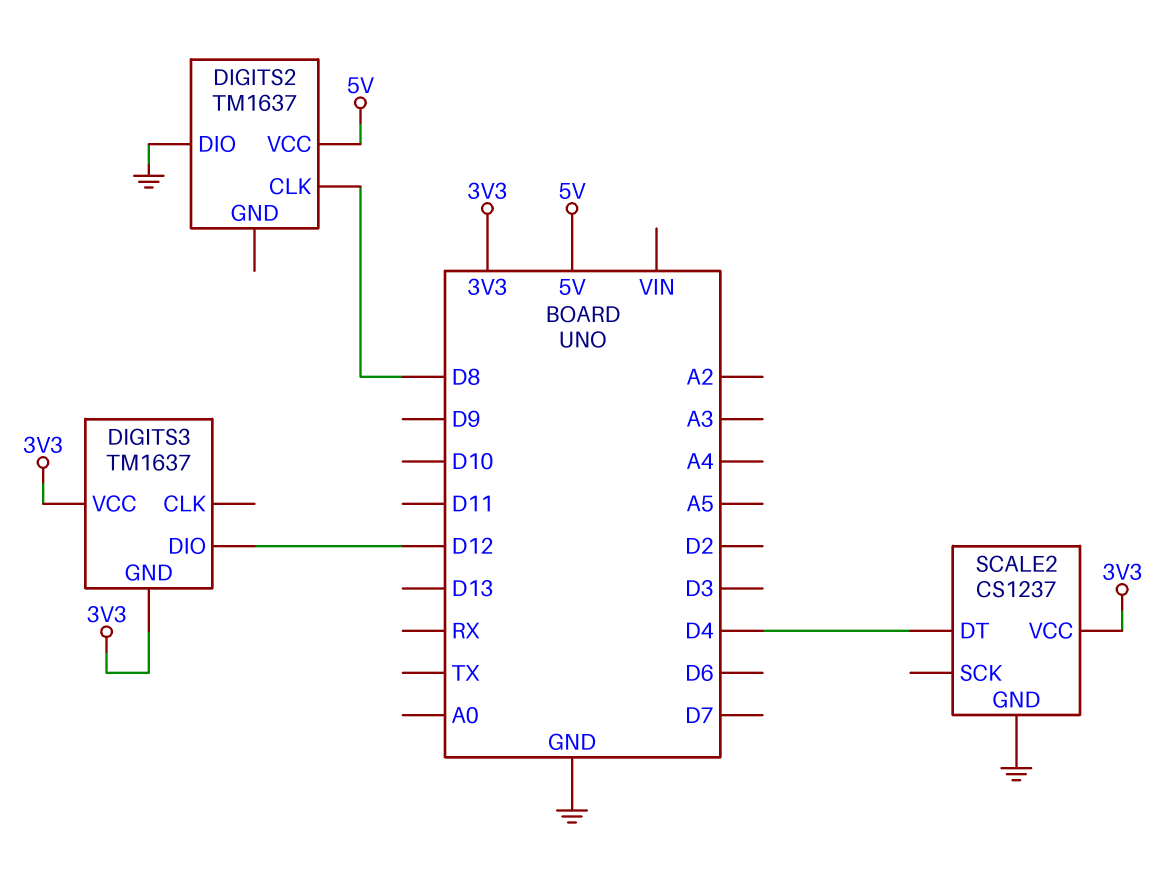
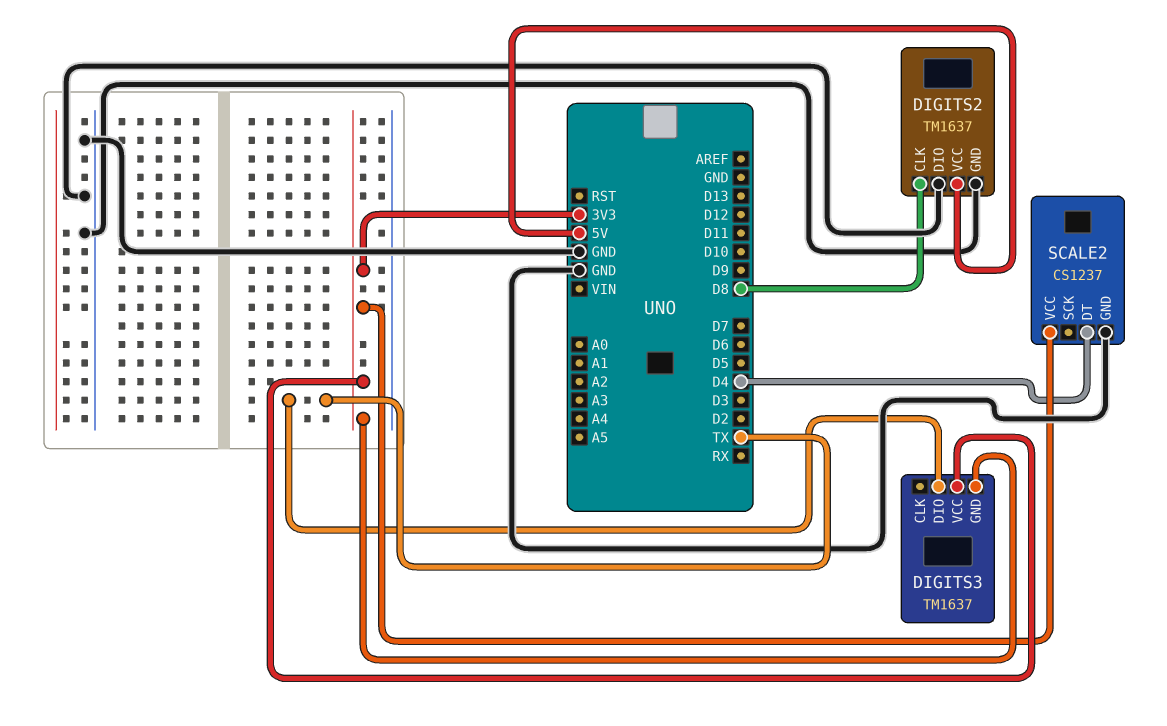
DIGITS2 pin GND: none -> GND
DIGITS3 pin DIO: D12 -> TX

